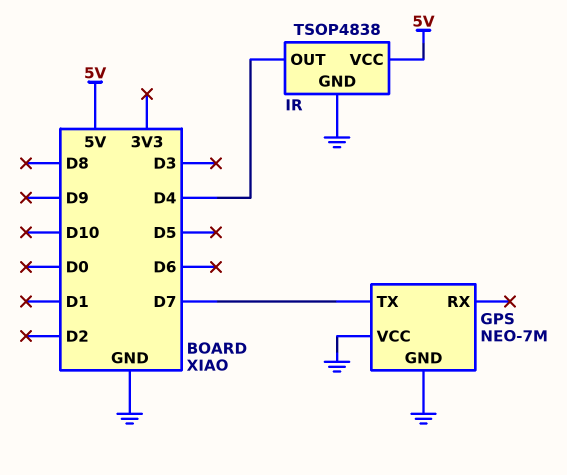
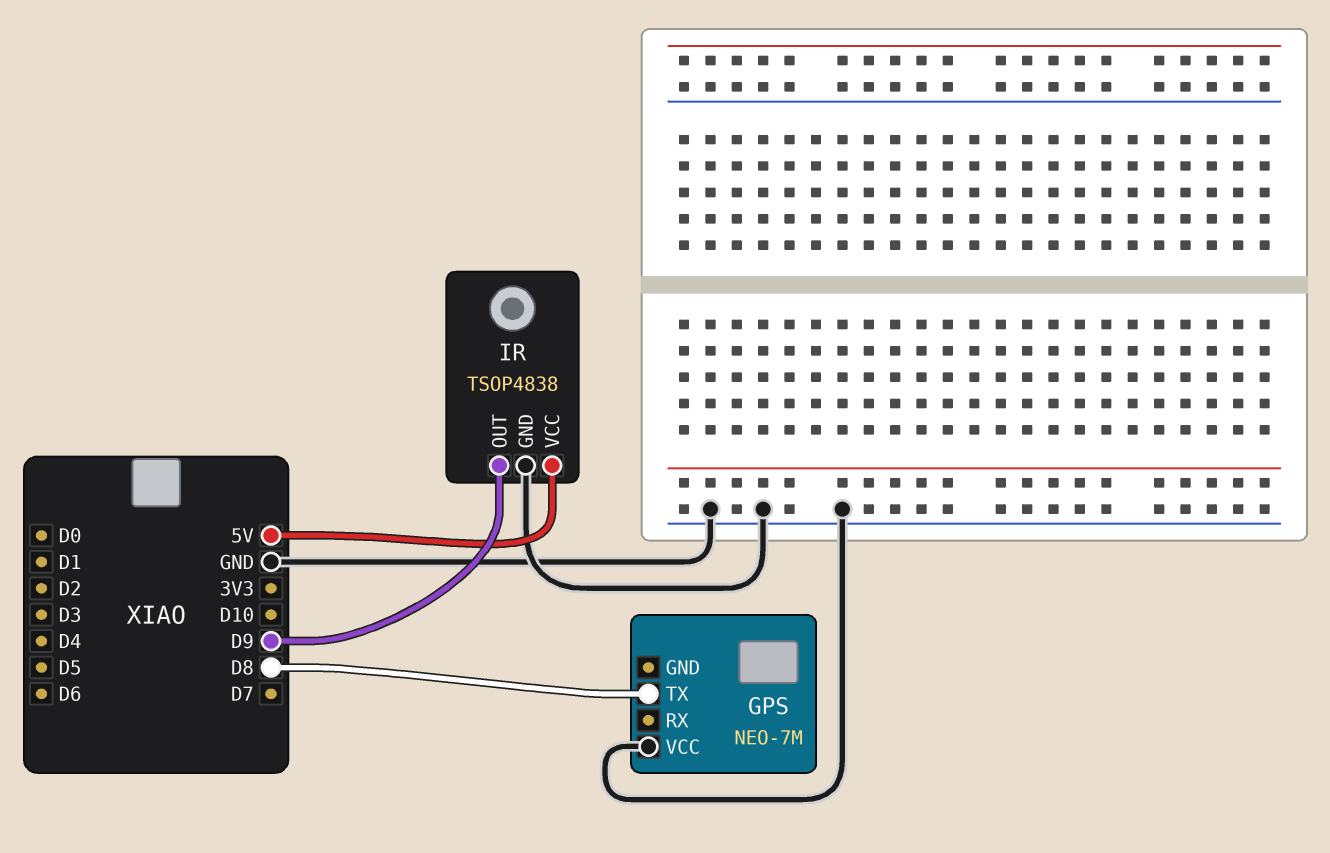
GPS pin GND: GND -> none
GPS pin TX: D7 -> D8
IR pin OUT: D4 -> D9

